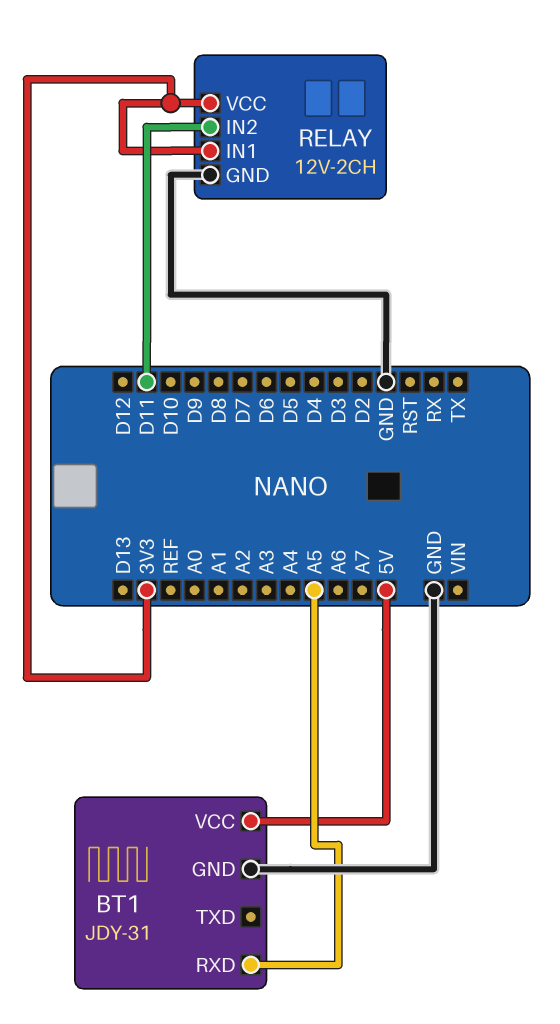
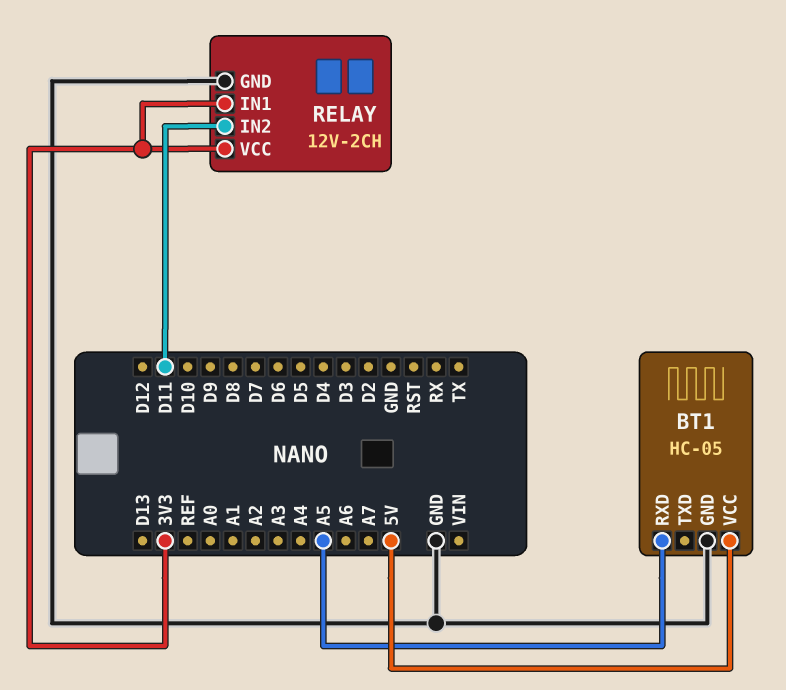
BT1: JDY-31 -> HC-05

